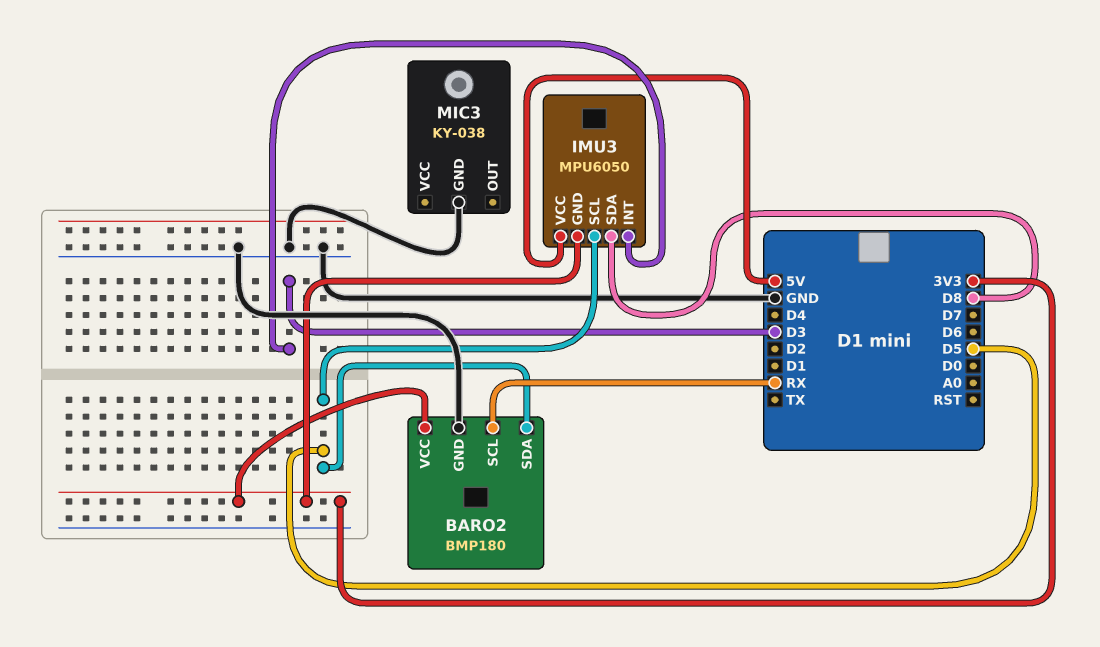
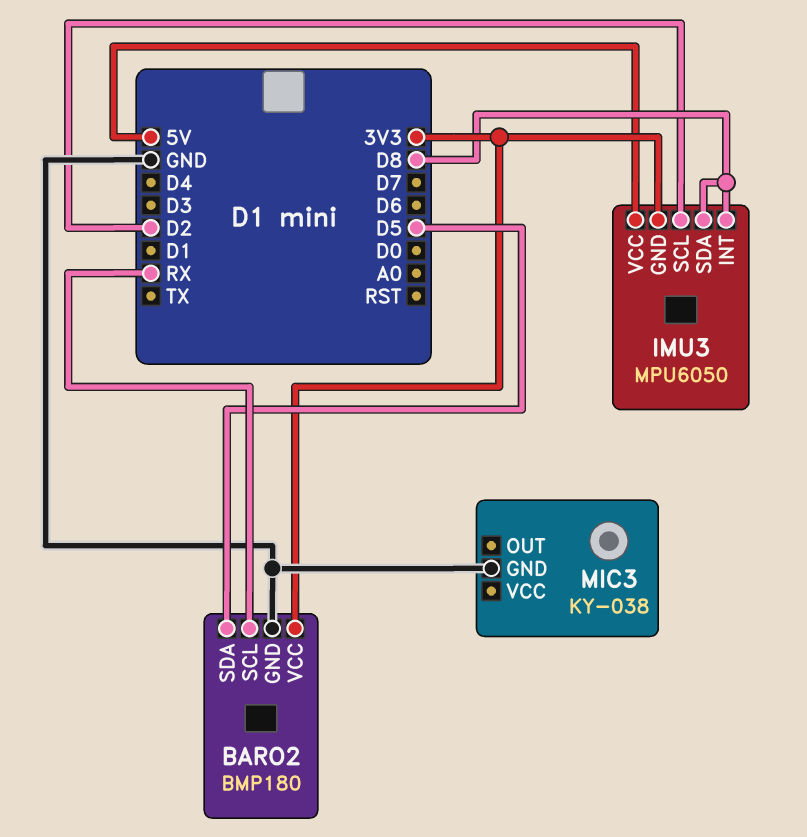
IMU3 pin INT: D3 -> D8
IMU3 pin SCL: D5 -> D2

